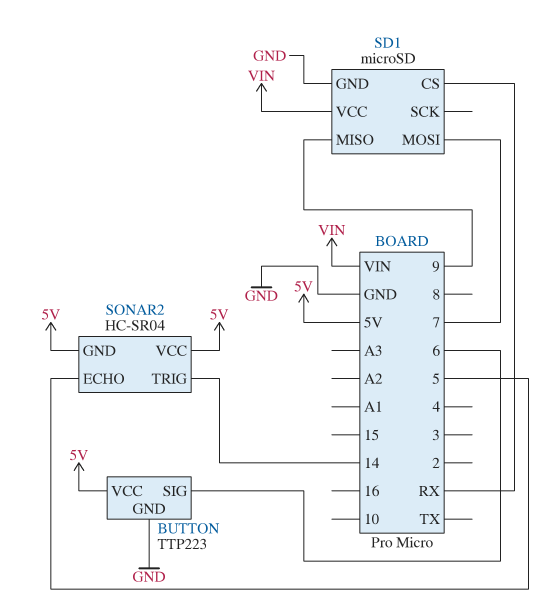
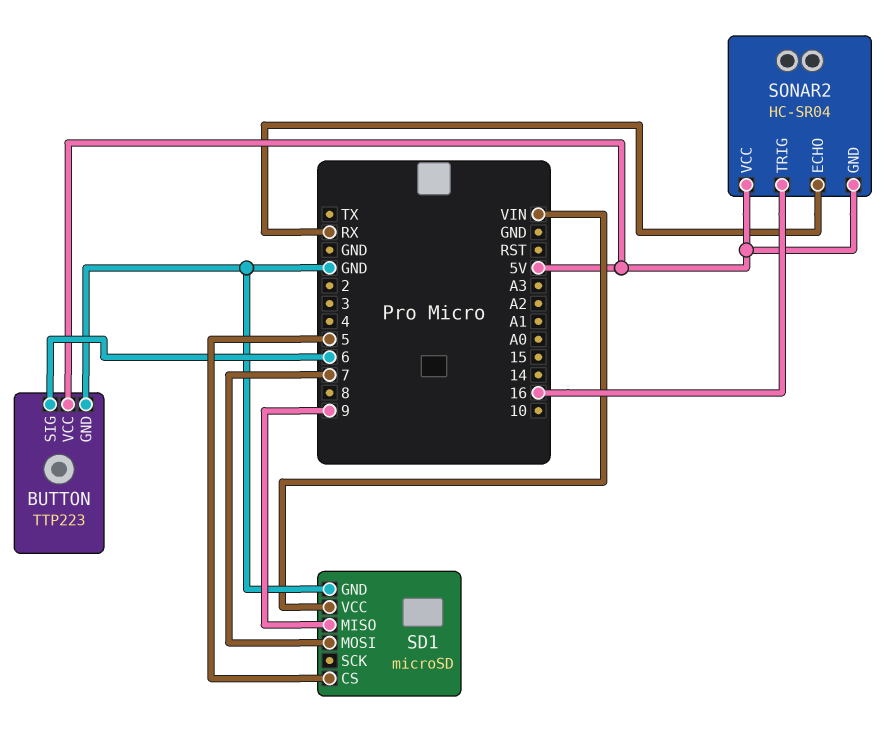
SD1 pin CS: RX -> 5
SONAR2 pin ECHO: 5 -> RX
SONAR2 pin TRIG: 14 -> 16

